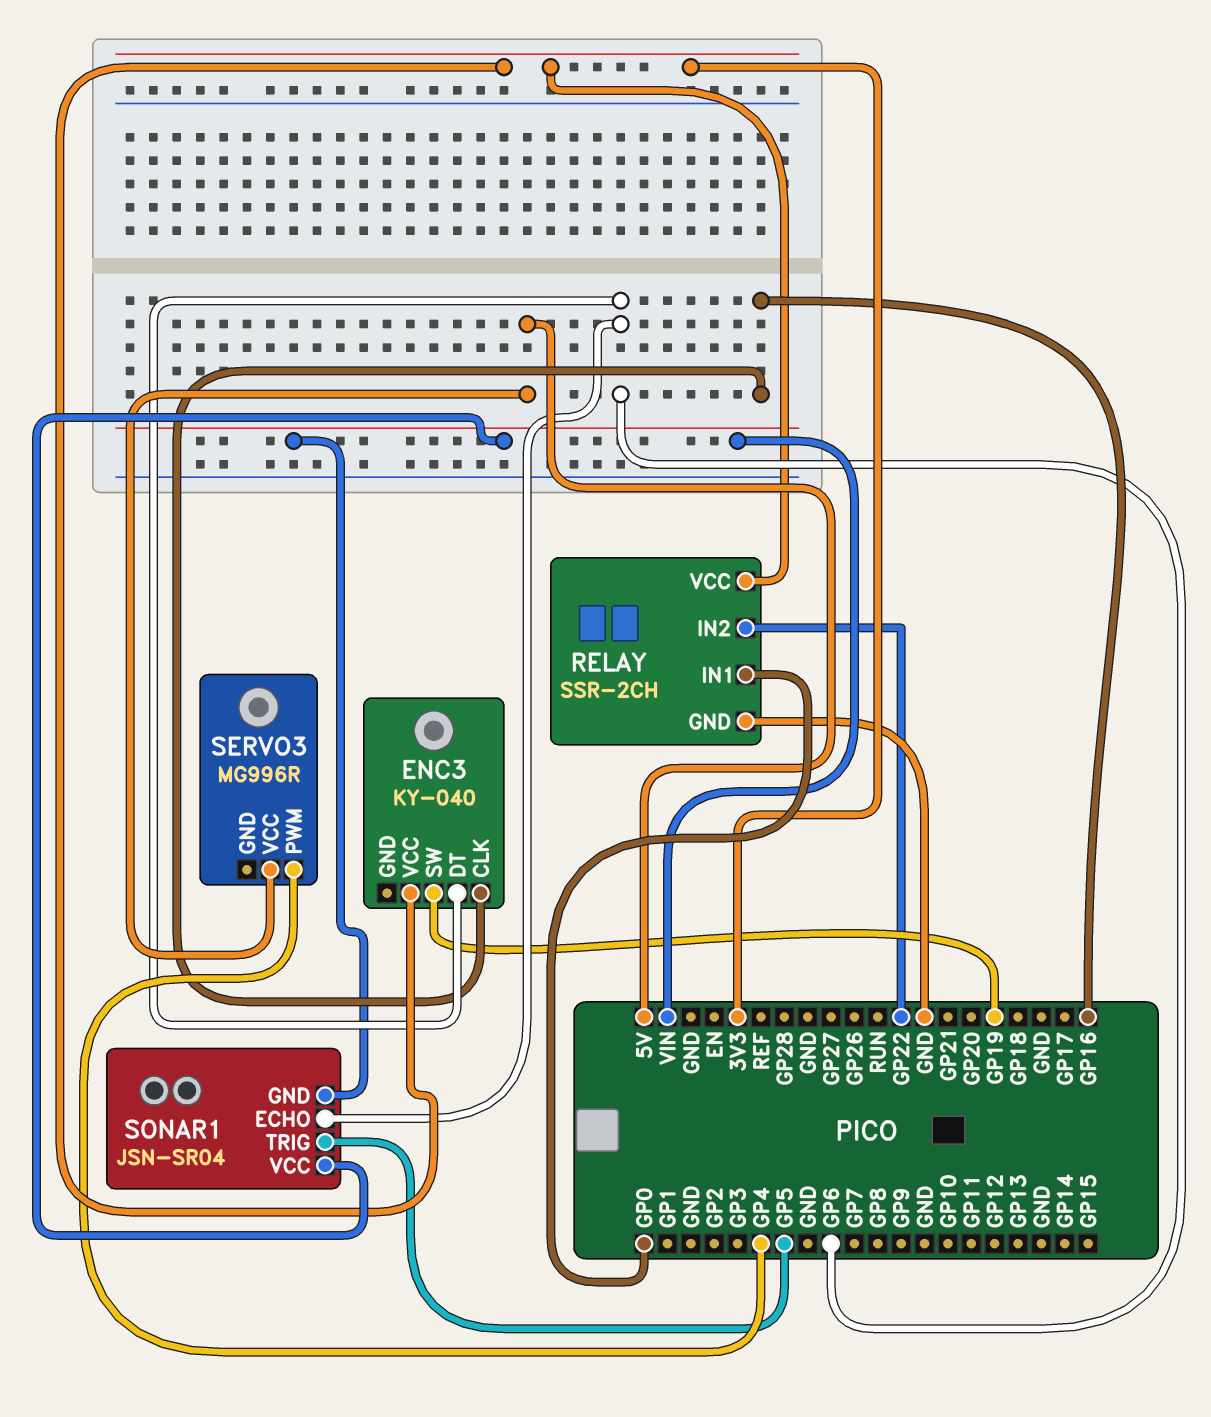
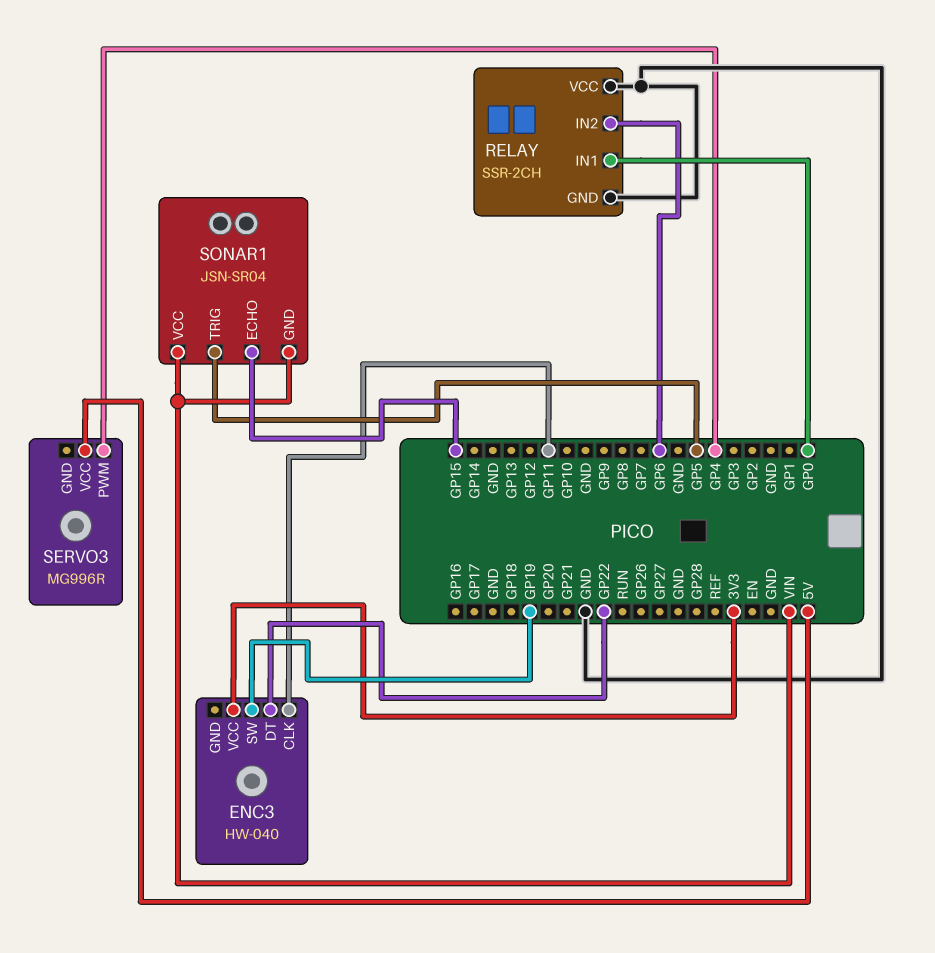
ENC3: KY-040 -> HW-040
ENC3 pin CLK: GP16 -> GP11
ENC3 pin DT: GP6 -> GP22
RELAY pin IN2: GP22 -> GP6
RELAY pin VCC: 3V3 -> GND
SONAR1 pin ECHO: GP6 -> GP15

